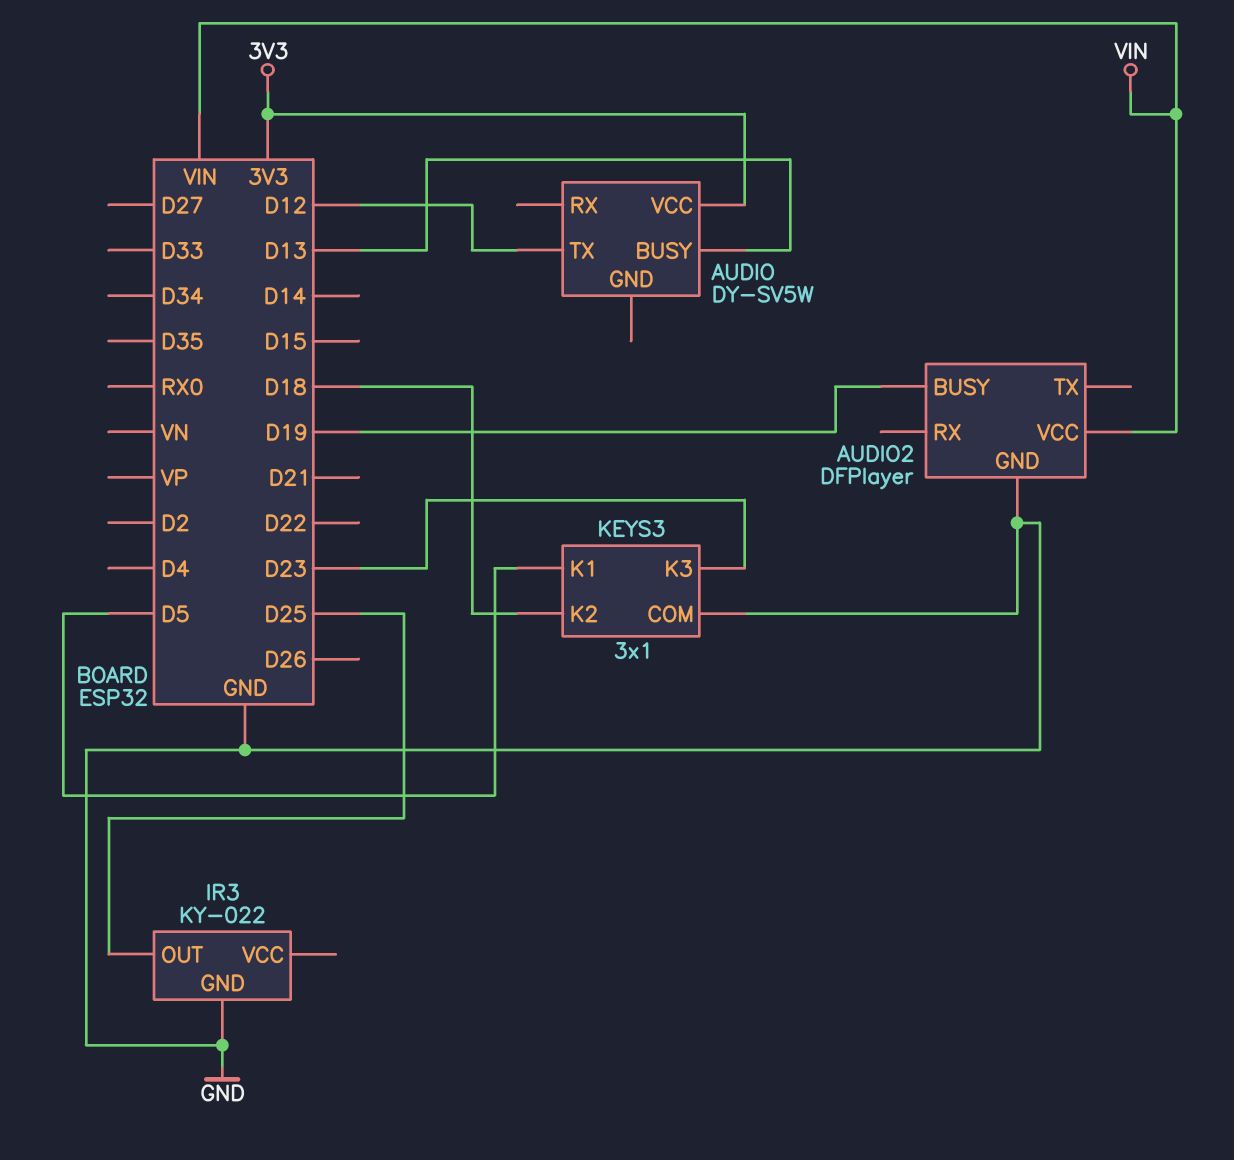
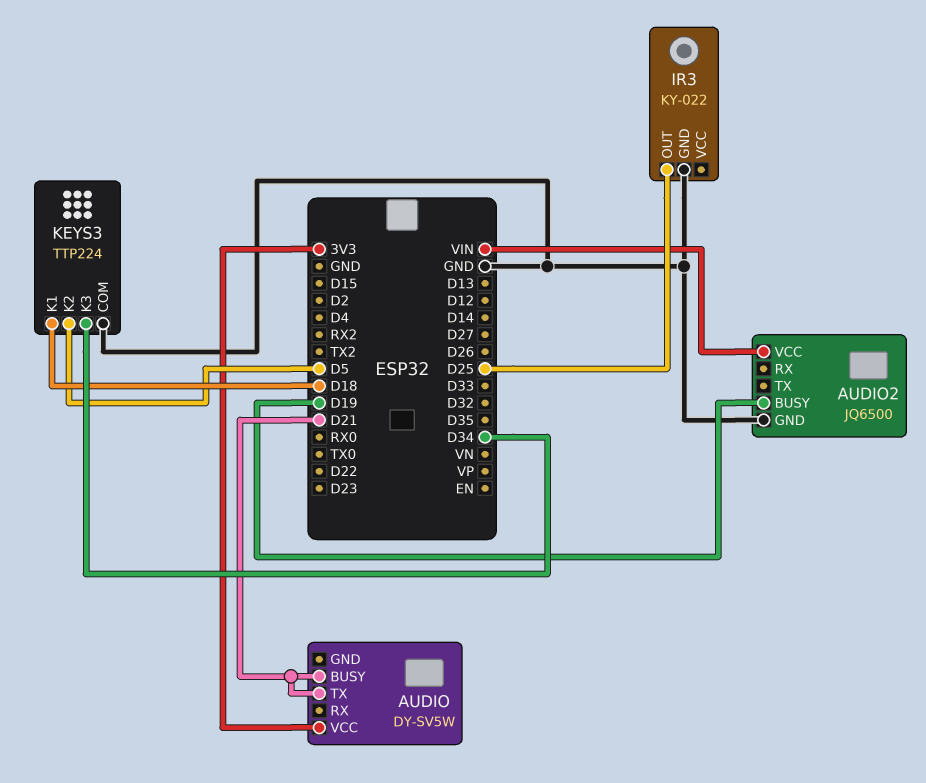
AUDIO pin BUSY: D13 -> D21
AUDIO pin TX: D12 -> D21
AUDIO2: DFPlayer -> JQ6500
KEYS3: 3x1 -> TTP224
KEYS3 pin K1: D5 -> D18
KEYS3 pin K2: D18 -> D5
KEYS3 pin K3: D23 -> D34

